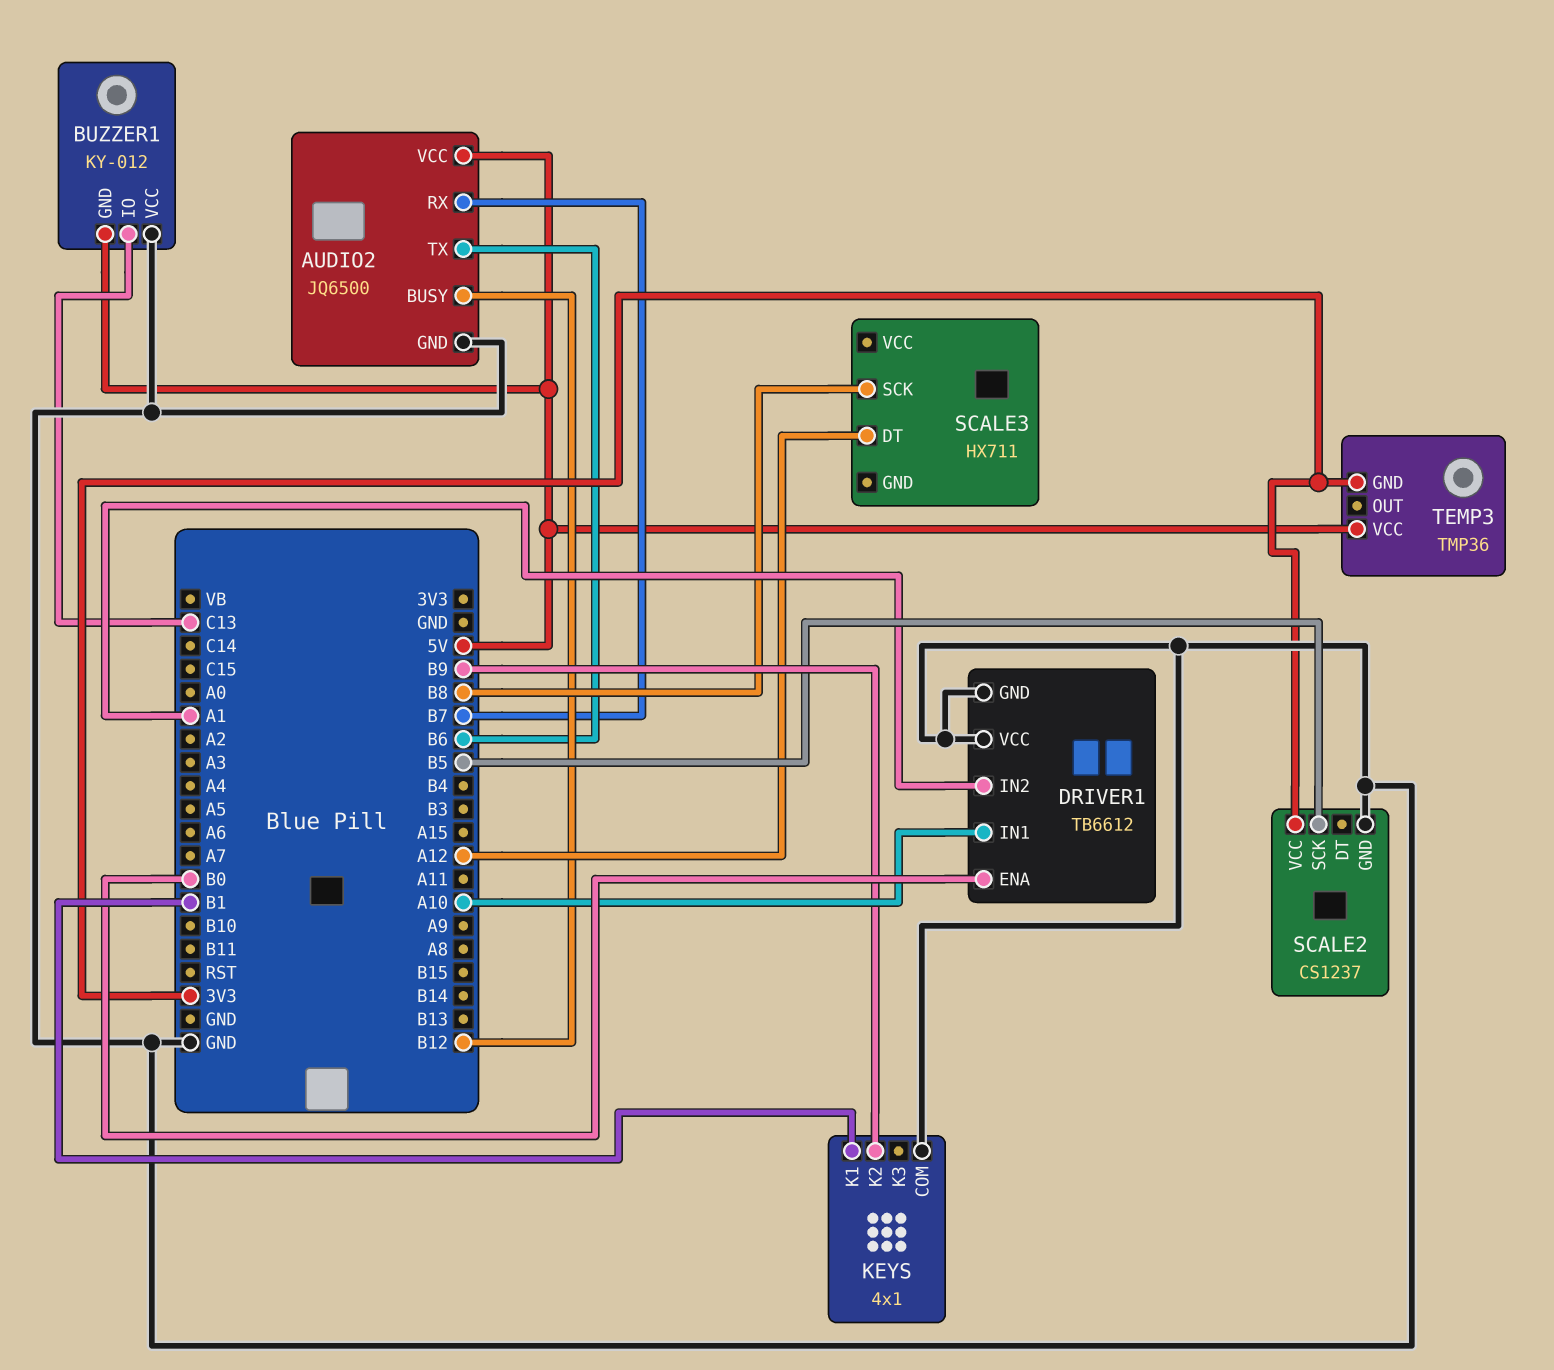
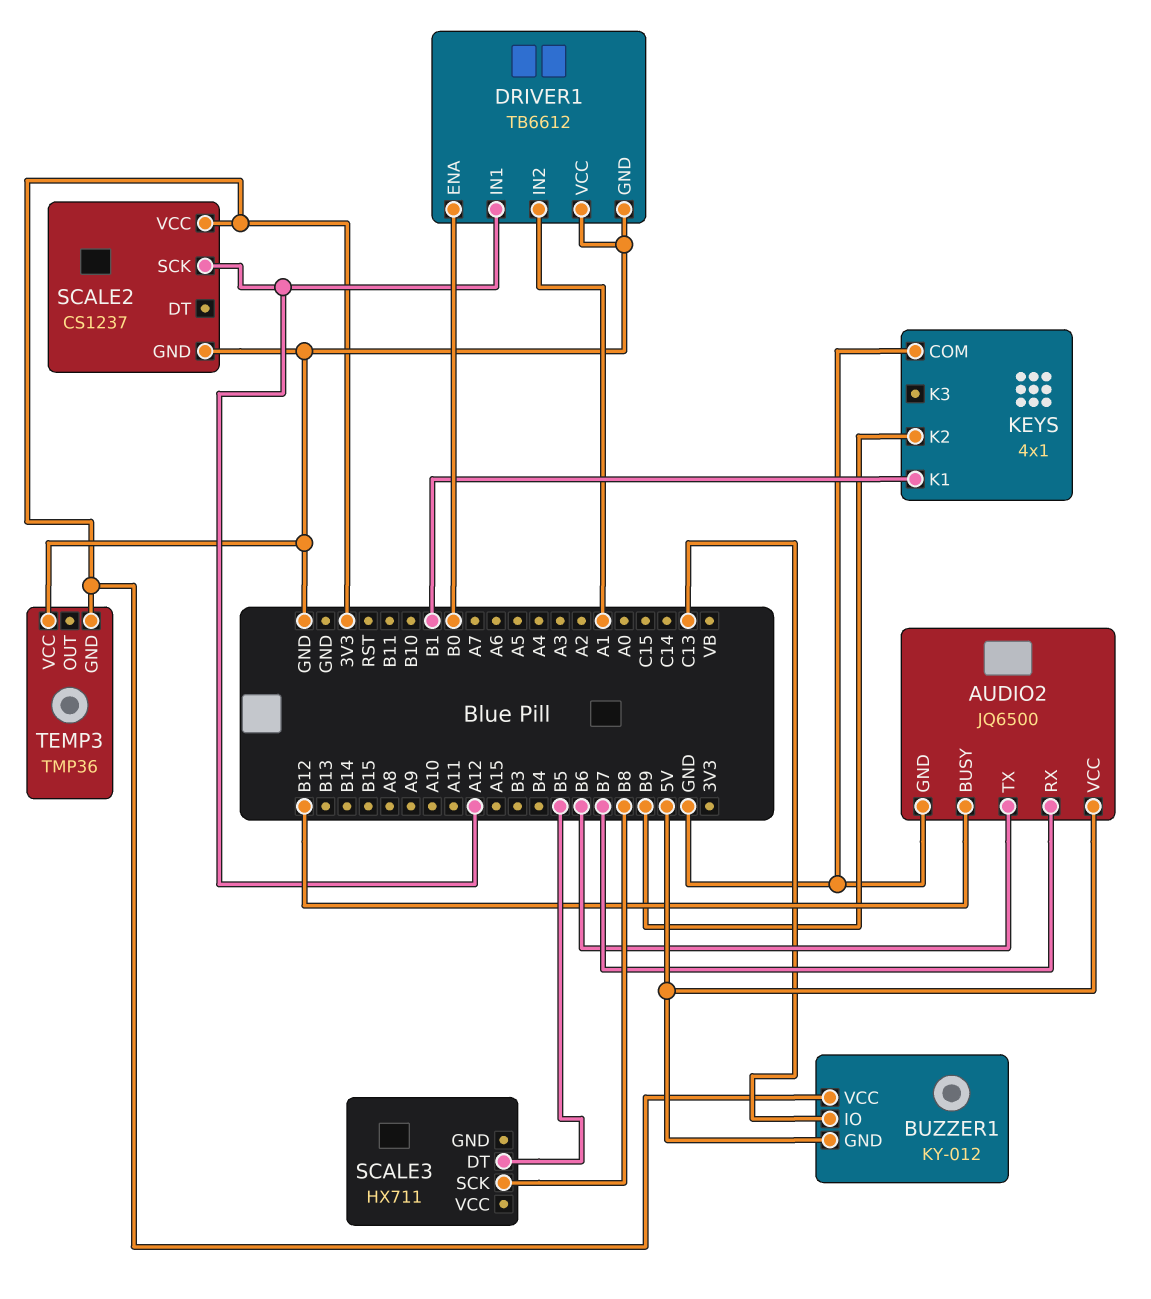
BUZZER1 pin VCC: GND -> 3V3
DRIVER1 pin IN1: A10 -> A12
SCALE2 pin SCK: B5 -> A12
SCALE3 pin DT: A12 -> B5
TEMP3 pin VCC: 5V -> GND

